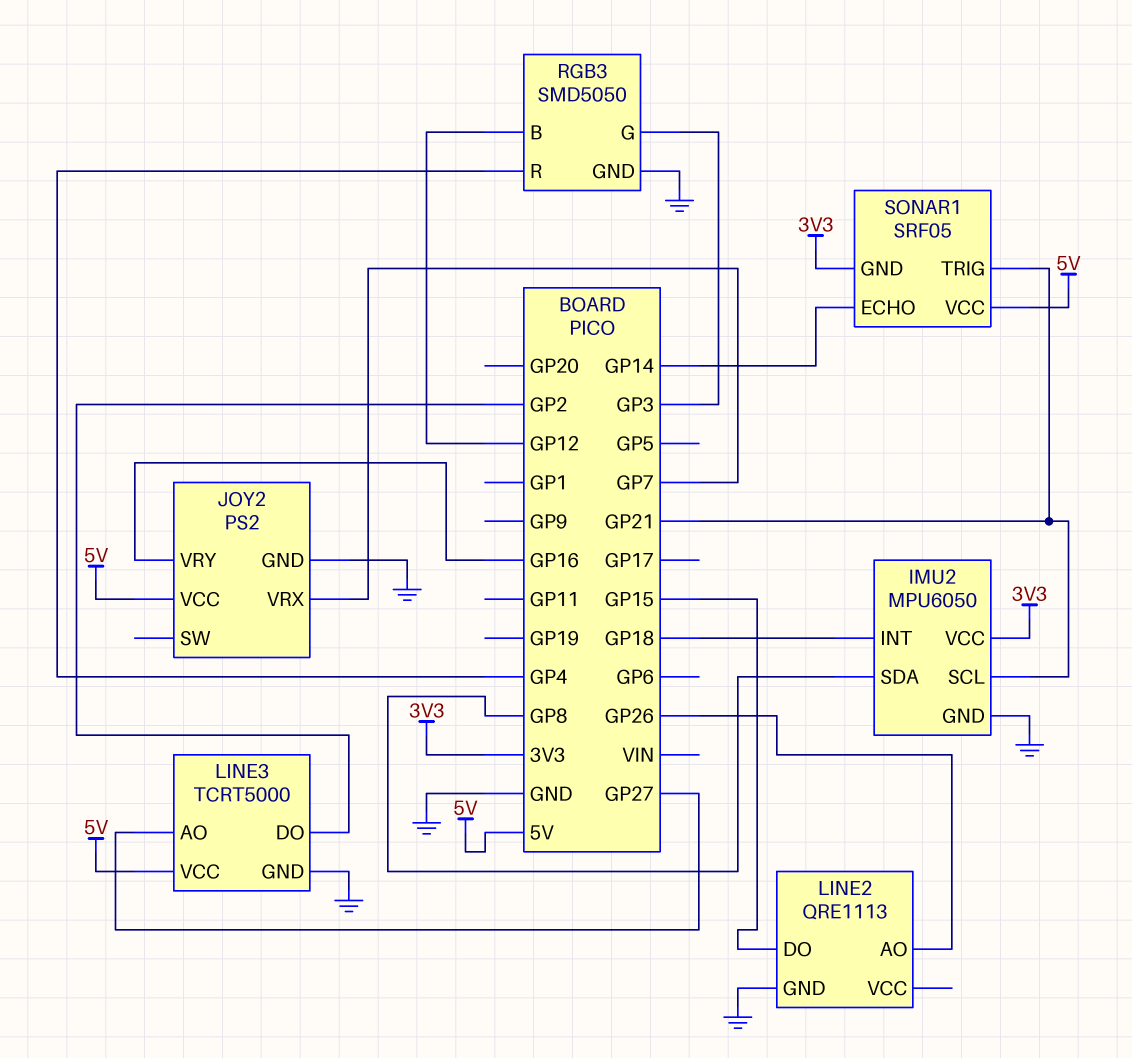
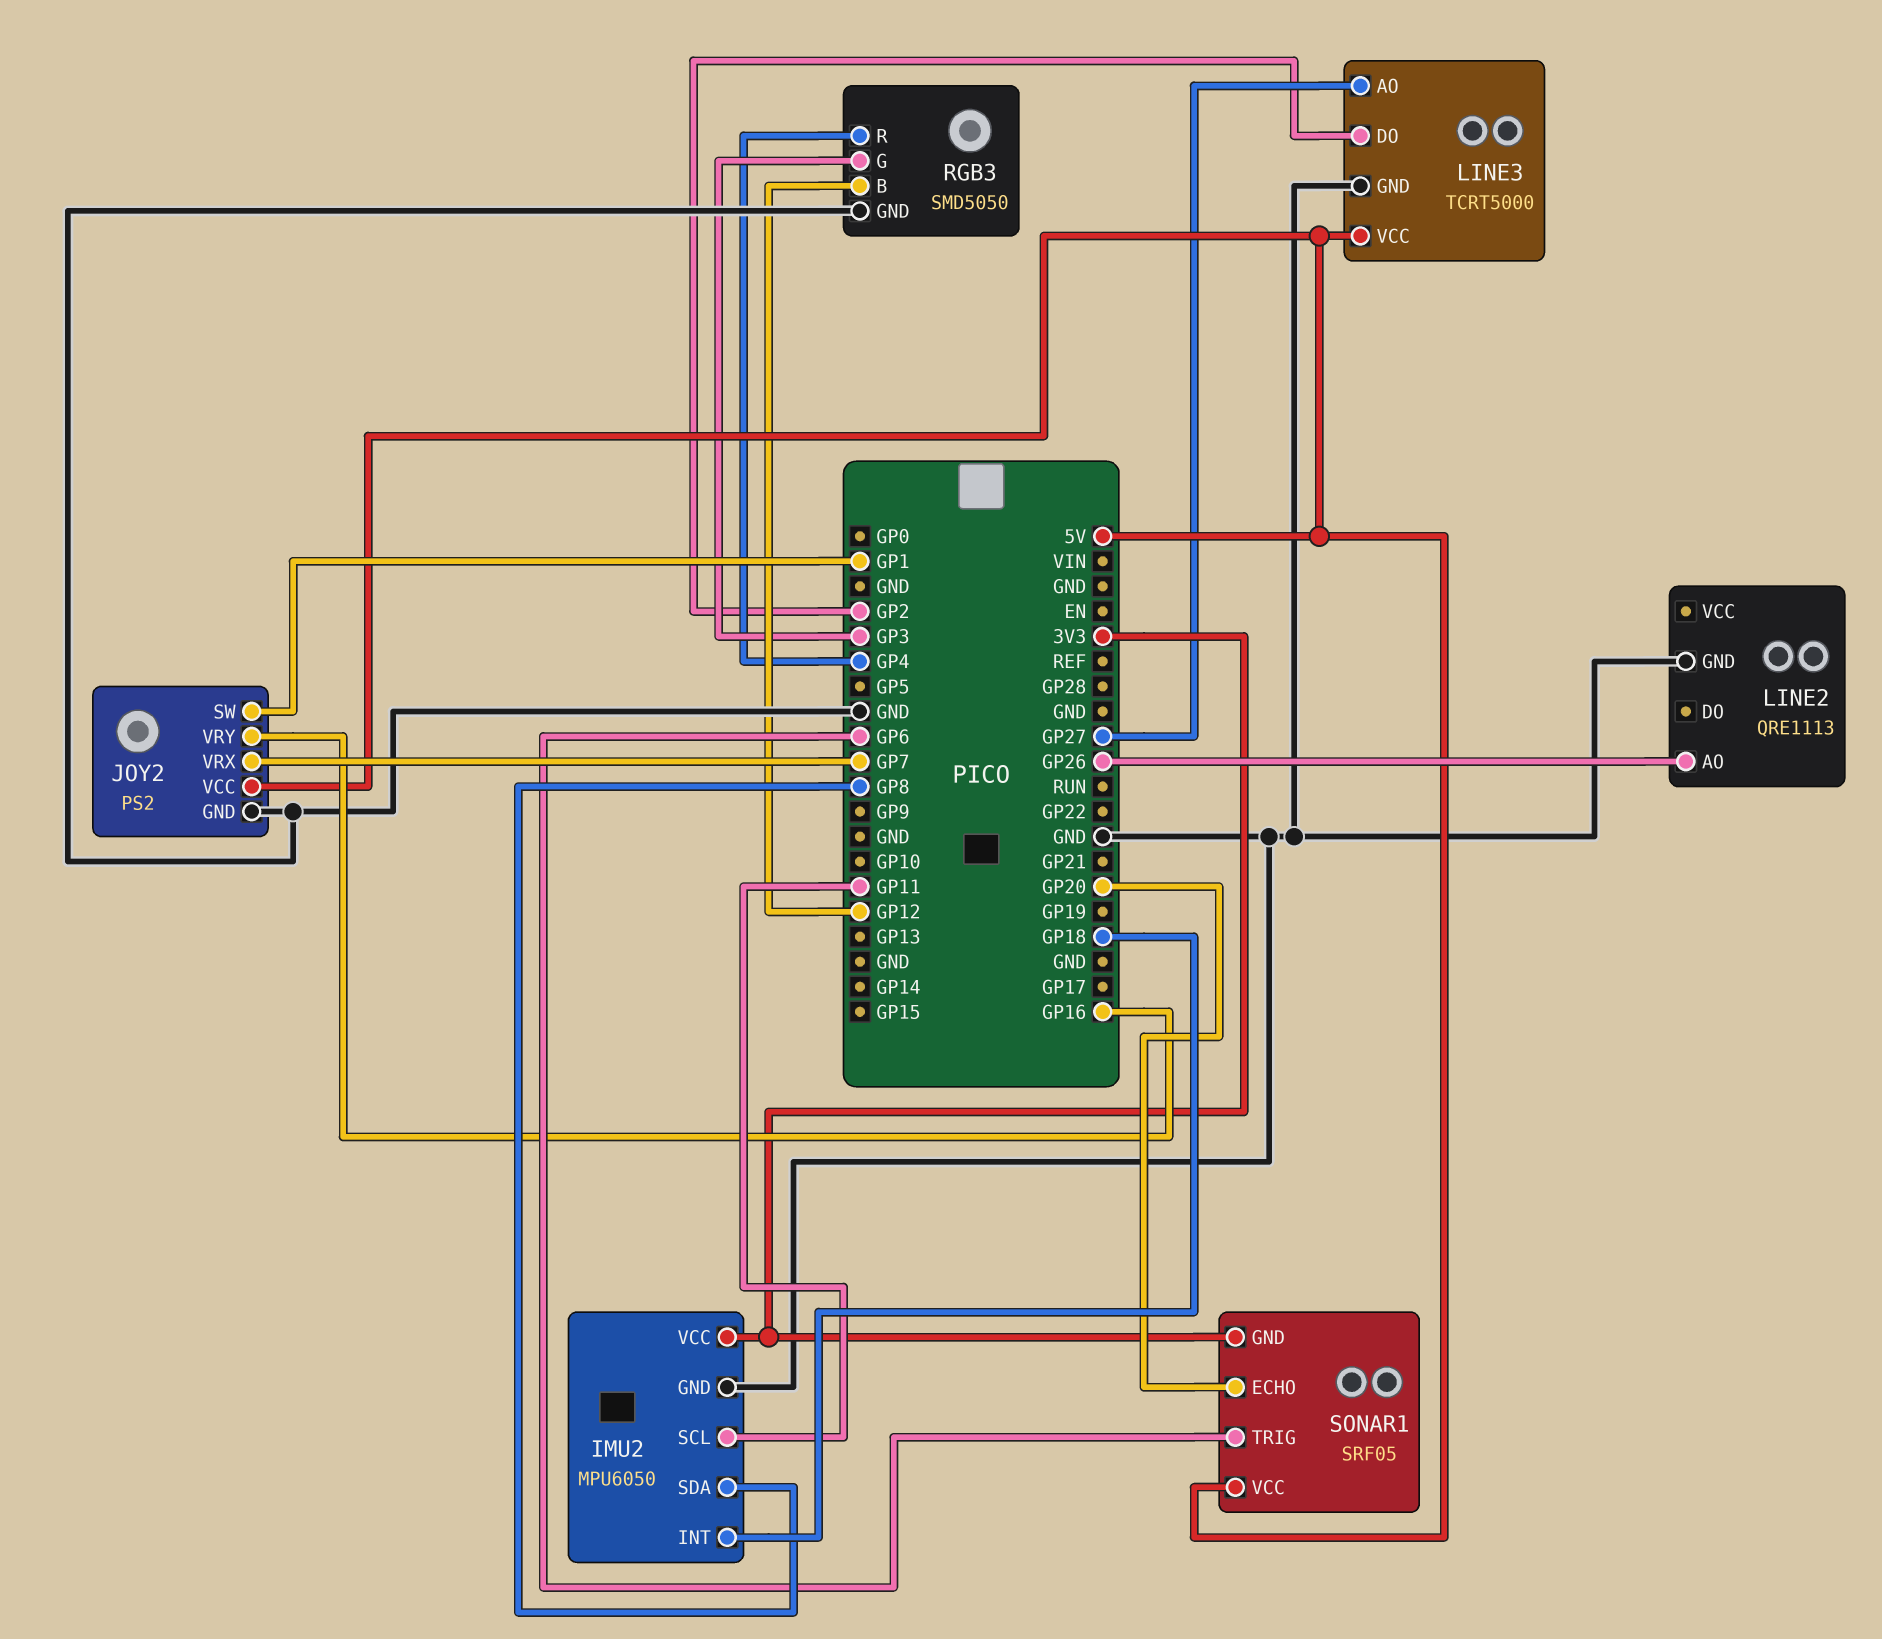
IMU2 pin SCL: GP21 -> GP11
JOY2 pin SW: none -> GP1
LINE2 pin DO: GP15 -> none
SONAR1 pin ECHO: GP14 -> GP20
SONAR1 pin TRIG: GP21 -> GP6

